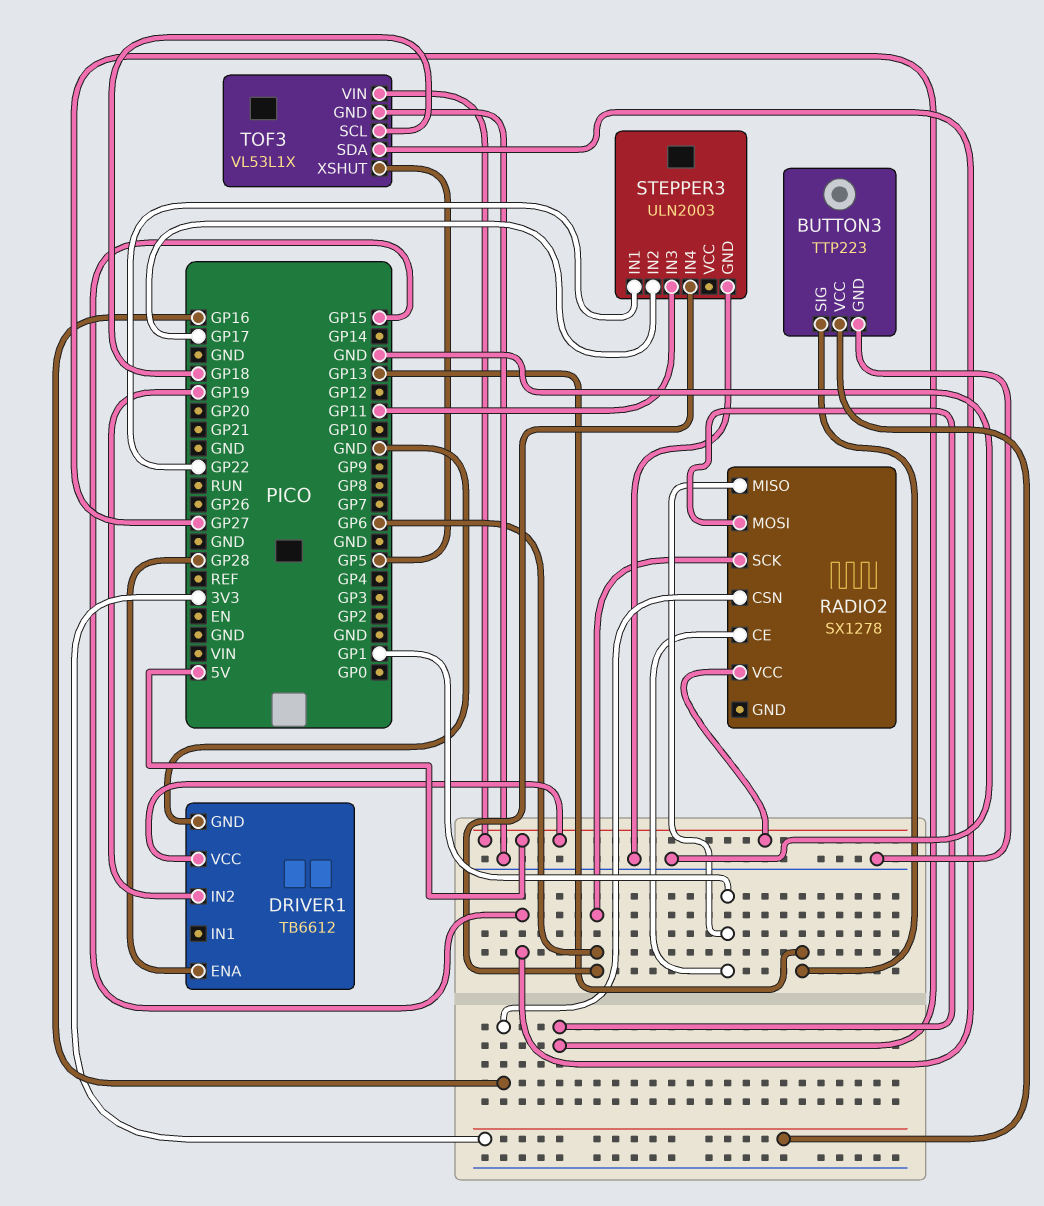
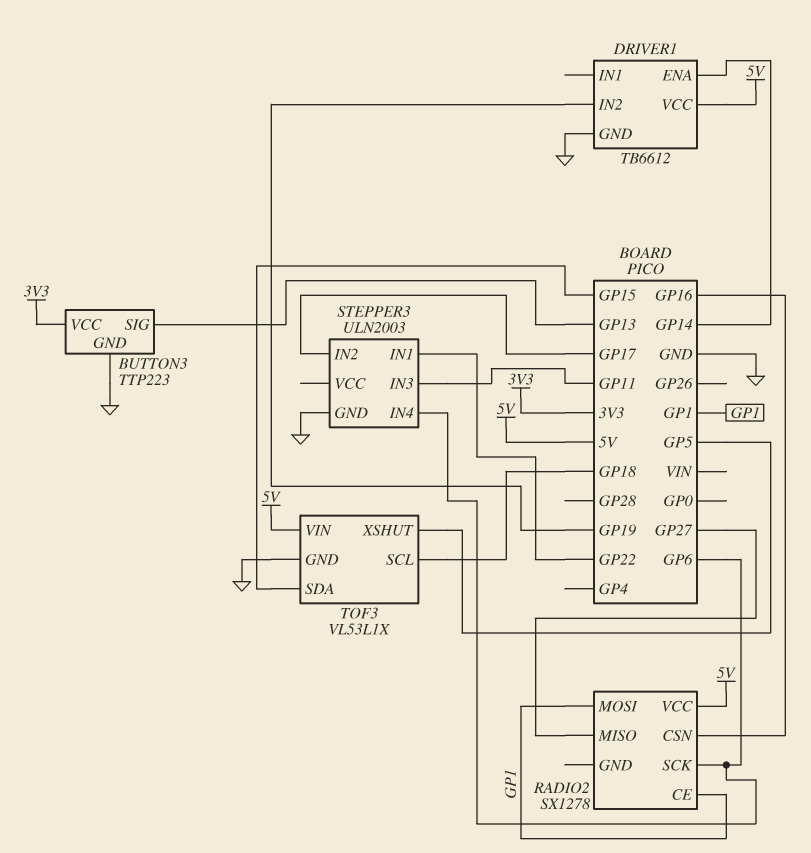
DRIVER1 pin ENA: GP28 -> GP14
RADIO2 pin MISO: GP1 -> GP27
RADIO2 pin MOSI: GP27 -> GP1

